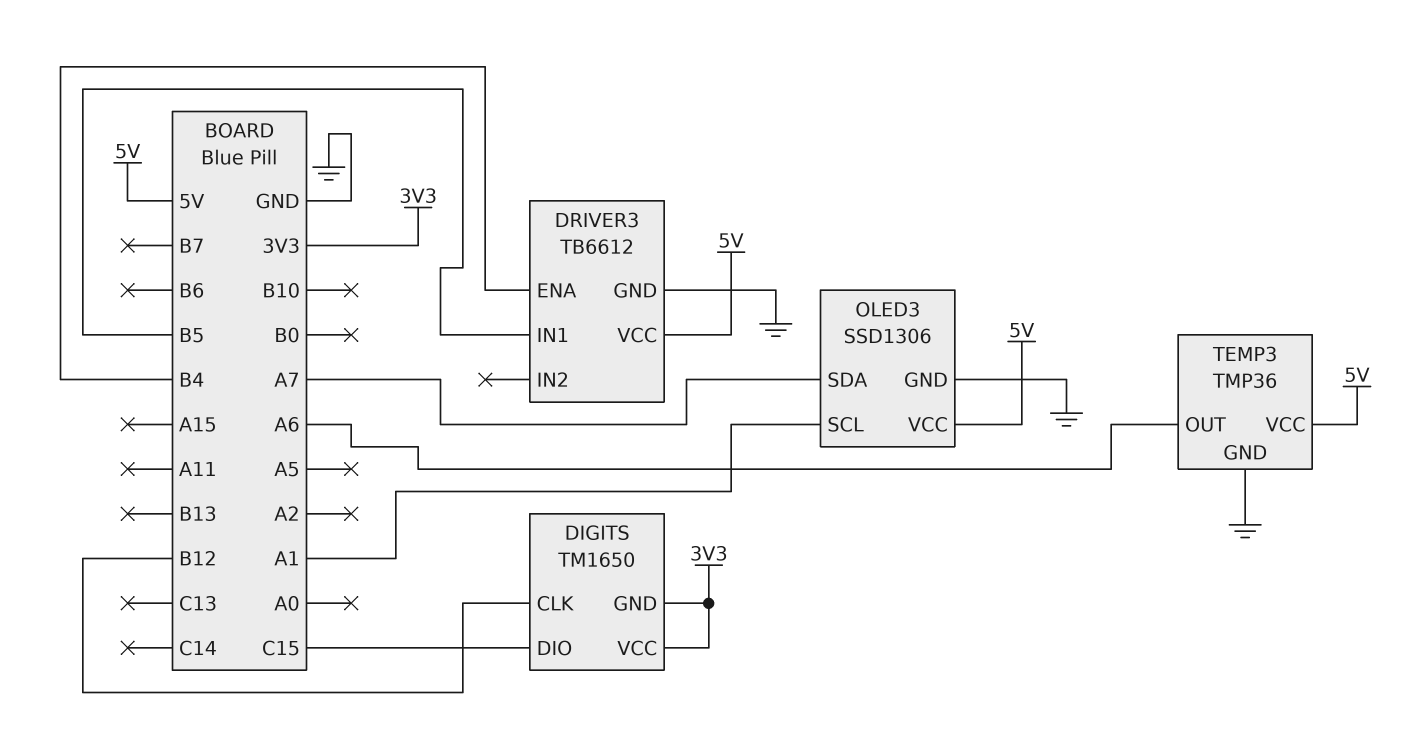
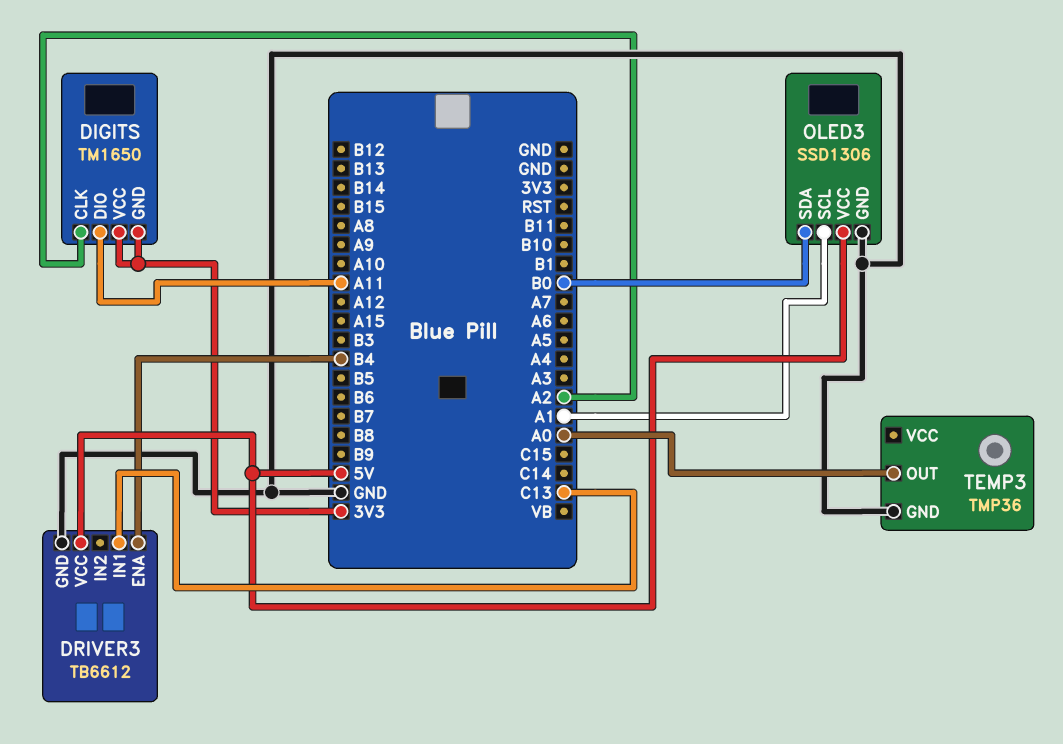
DIGITS pin CLK: B12 -> A2
DIGITS pin DIO: C15 -> A11
DRIVER3 pin IN1: B5 -> C13
OLED3 pin SDA: A7 -> B0
TEMP3 pin OUT: A6 -> A0
TEMP3 pin VCC: 5V -> none

